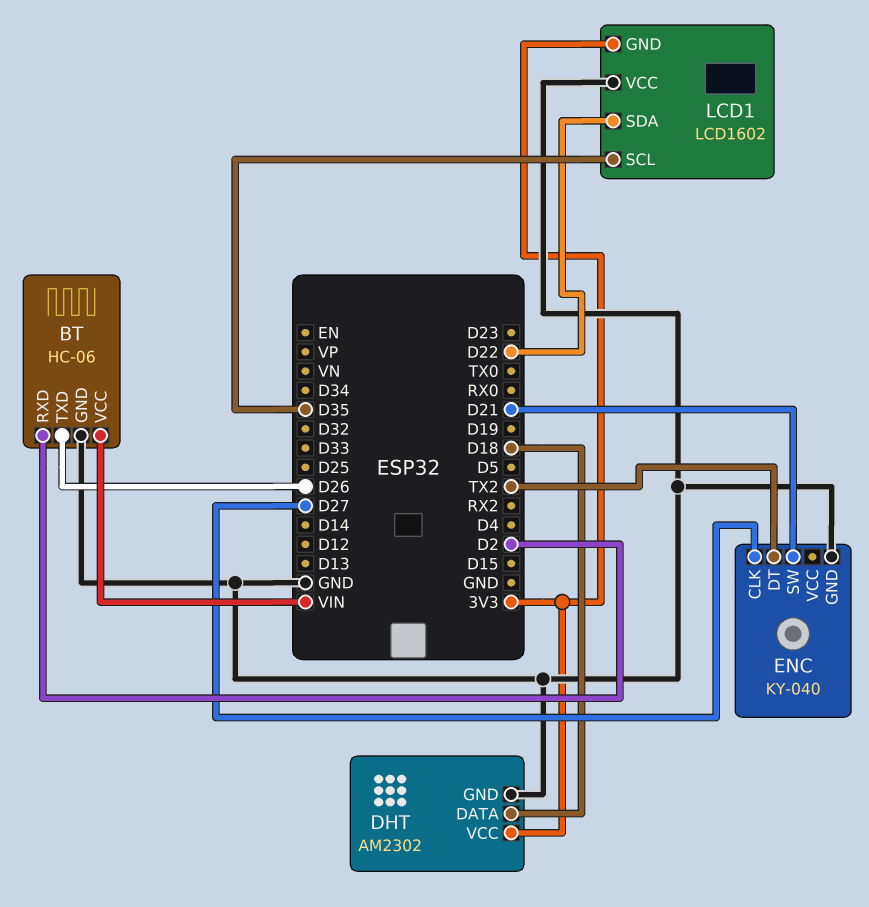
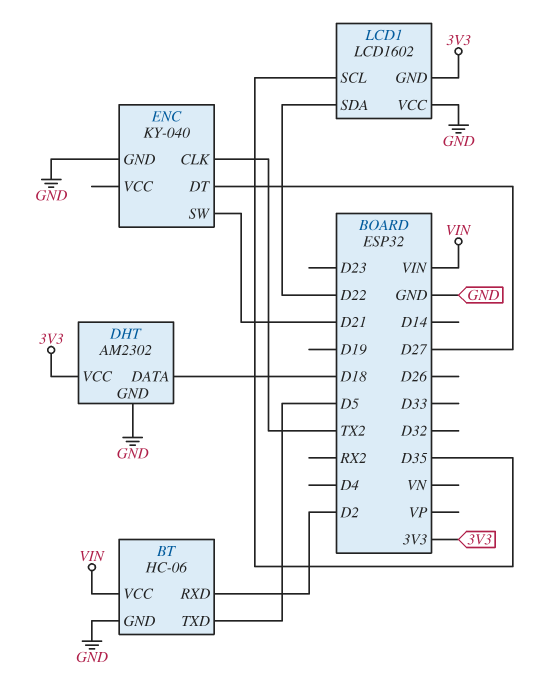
BT pin TXD: D26 -> D5
ENC pin CLK: D27 -> TX2
ENC pin DT: TX2 -> D27

